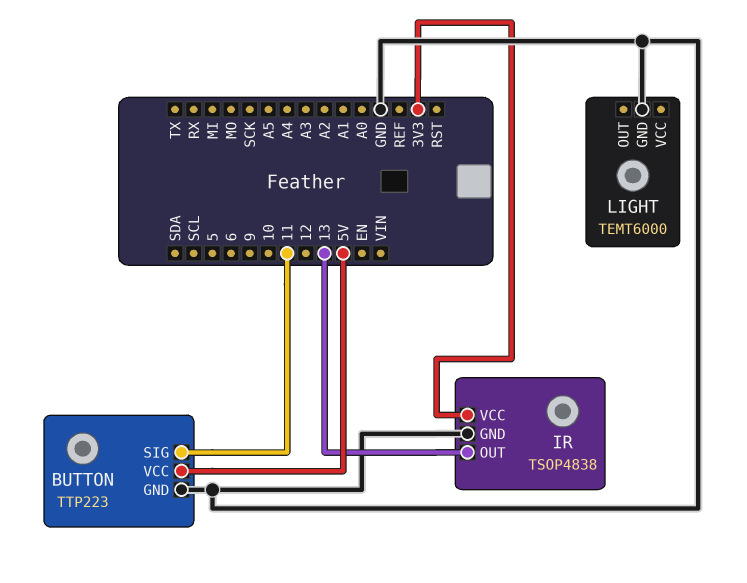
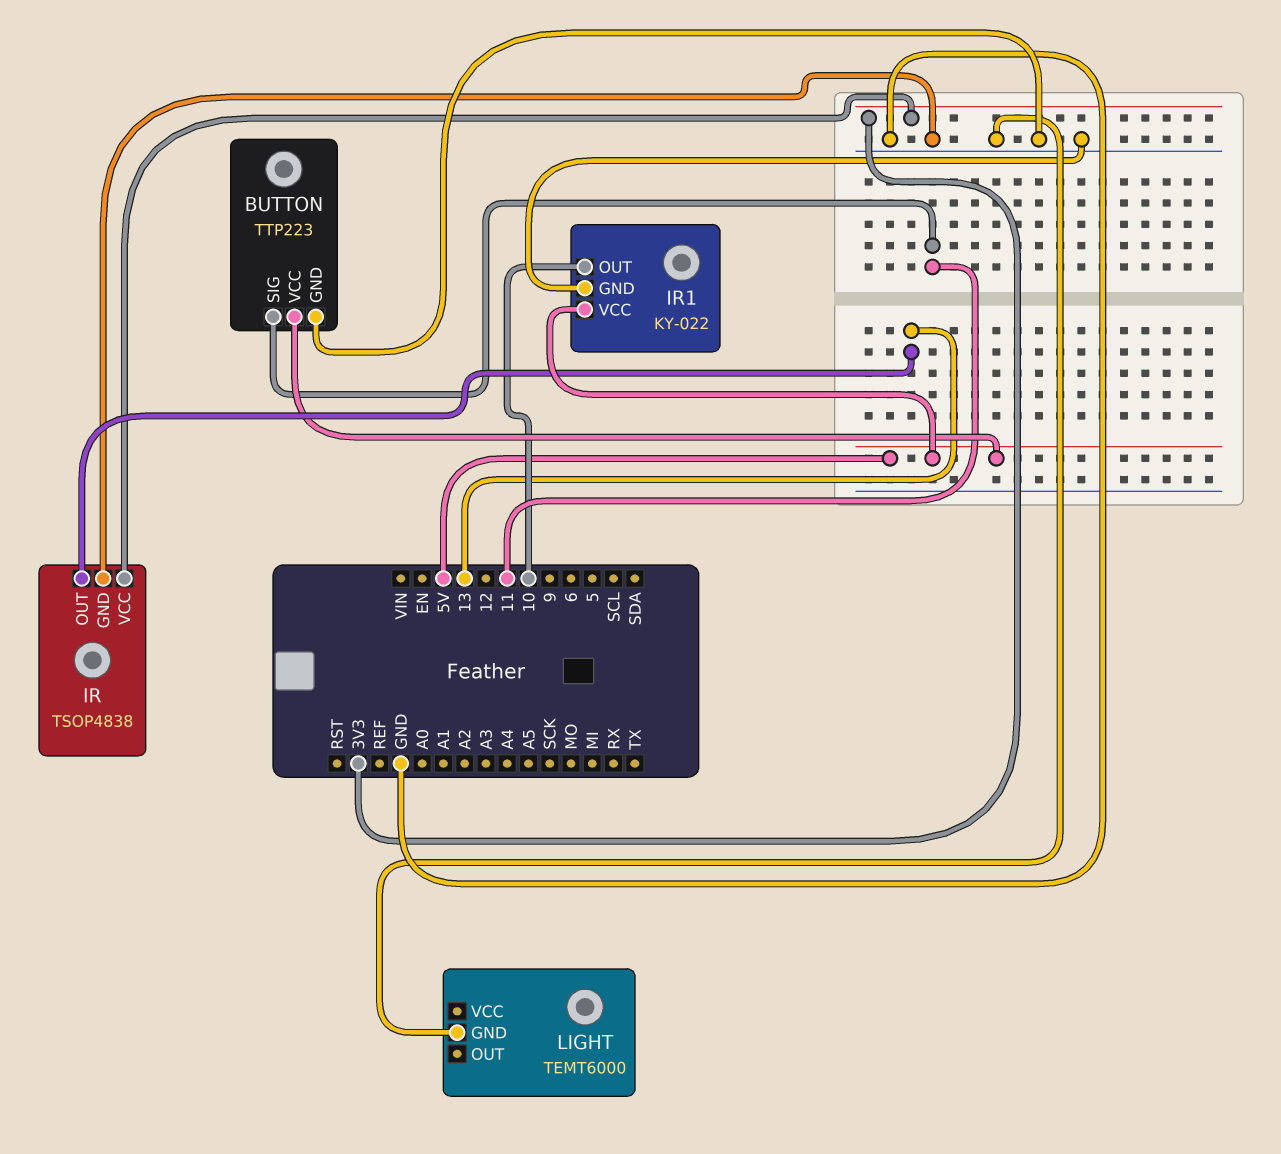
IR1: none -> KY-022
IR1 pin GND: none -> GND
IR1 pin OUT: none -> 10
IR1 pin VCC: none -> 5V

